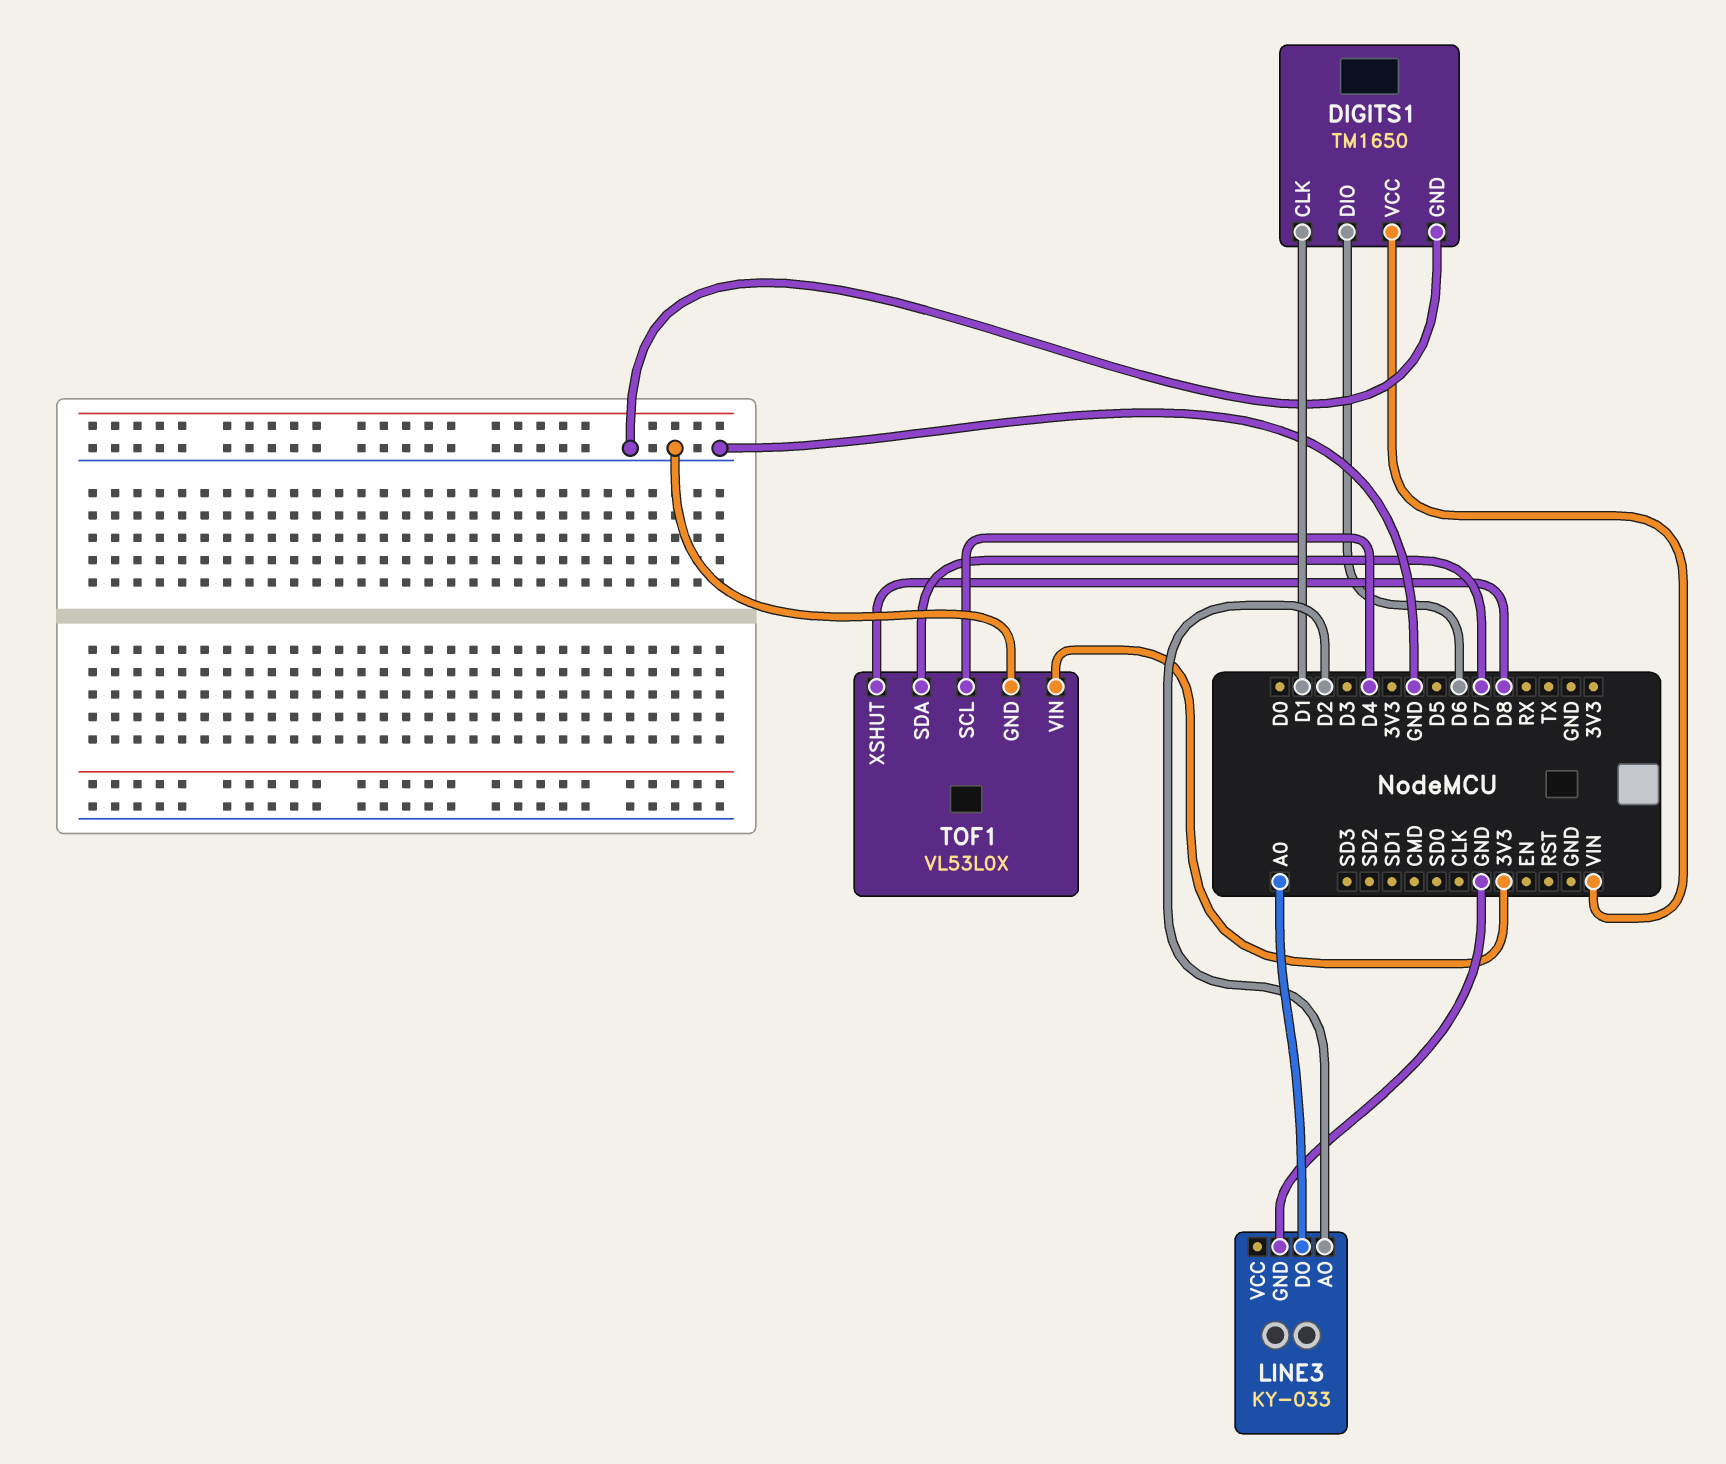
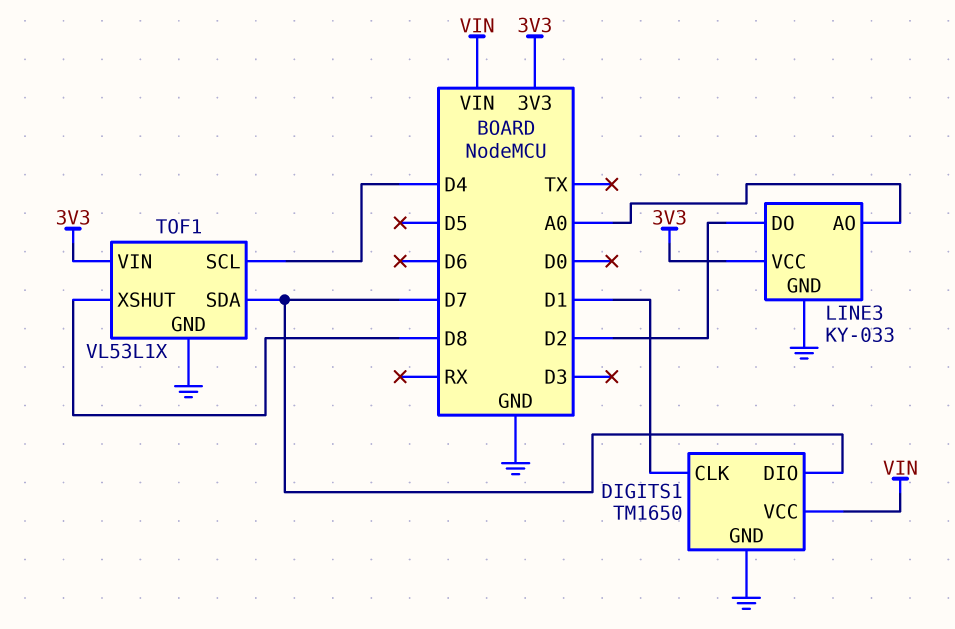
DIGITS1 pin DIO: D6 -> D7
LINE3 pin AO: D2 -> A0
LINE3 pin DO: A0 -> D2
LINE3 pin VCC: none -> 3V3
TOF1: VL53L0X -> VL53L1X

